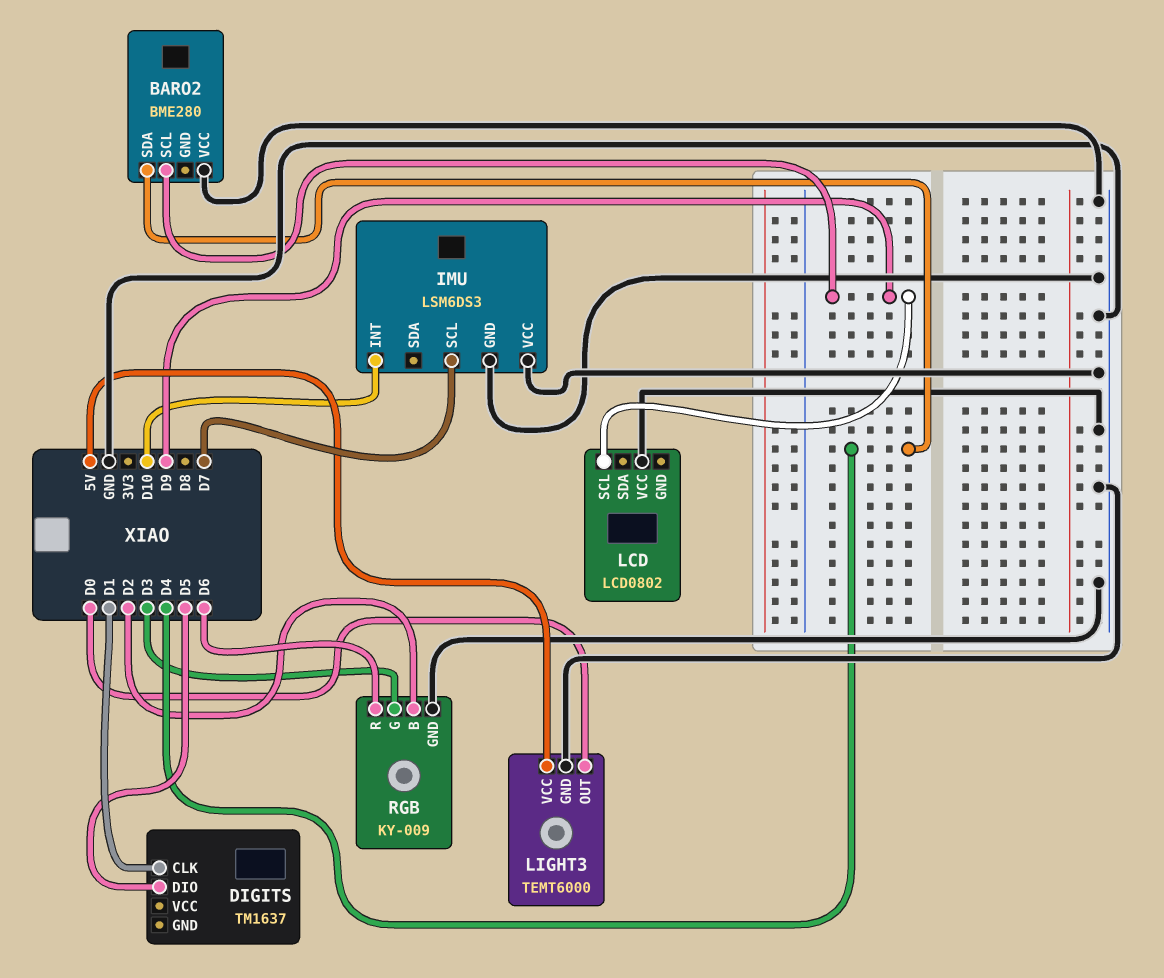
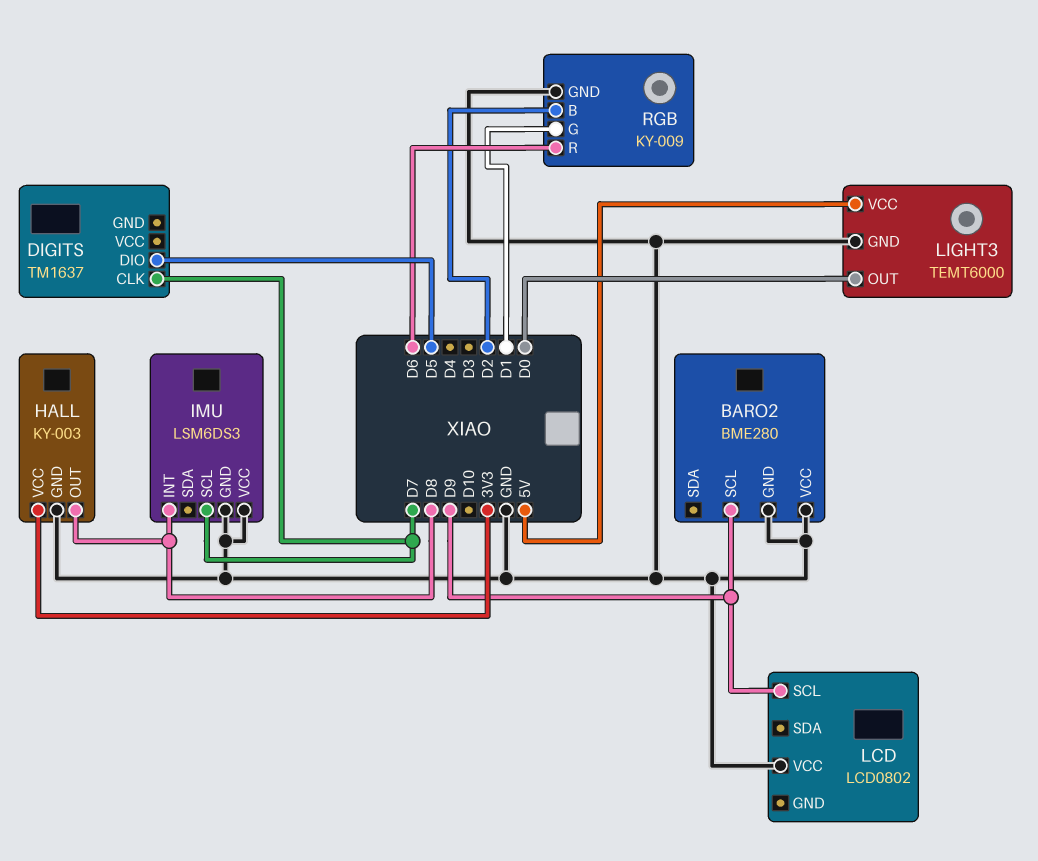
BARO2 pin GND: none -> GND
BARO2 pin SDA: D4 -> none
DIGITS pin CLK: D1 -> D7
HALL: none -> KY-003
HALL pin GND: none -> GND
HALL pin OUT: none -> D8
HALL pin VCC: none -> 3V3
IMU pin INT: D10 -> D8
RGB pin G: D3 -> D1

